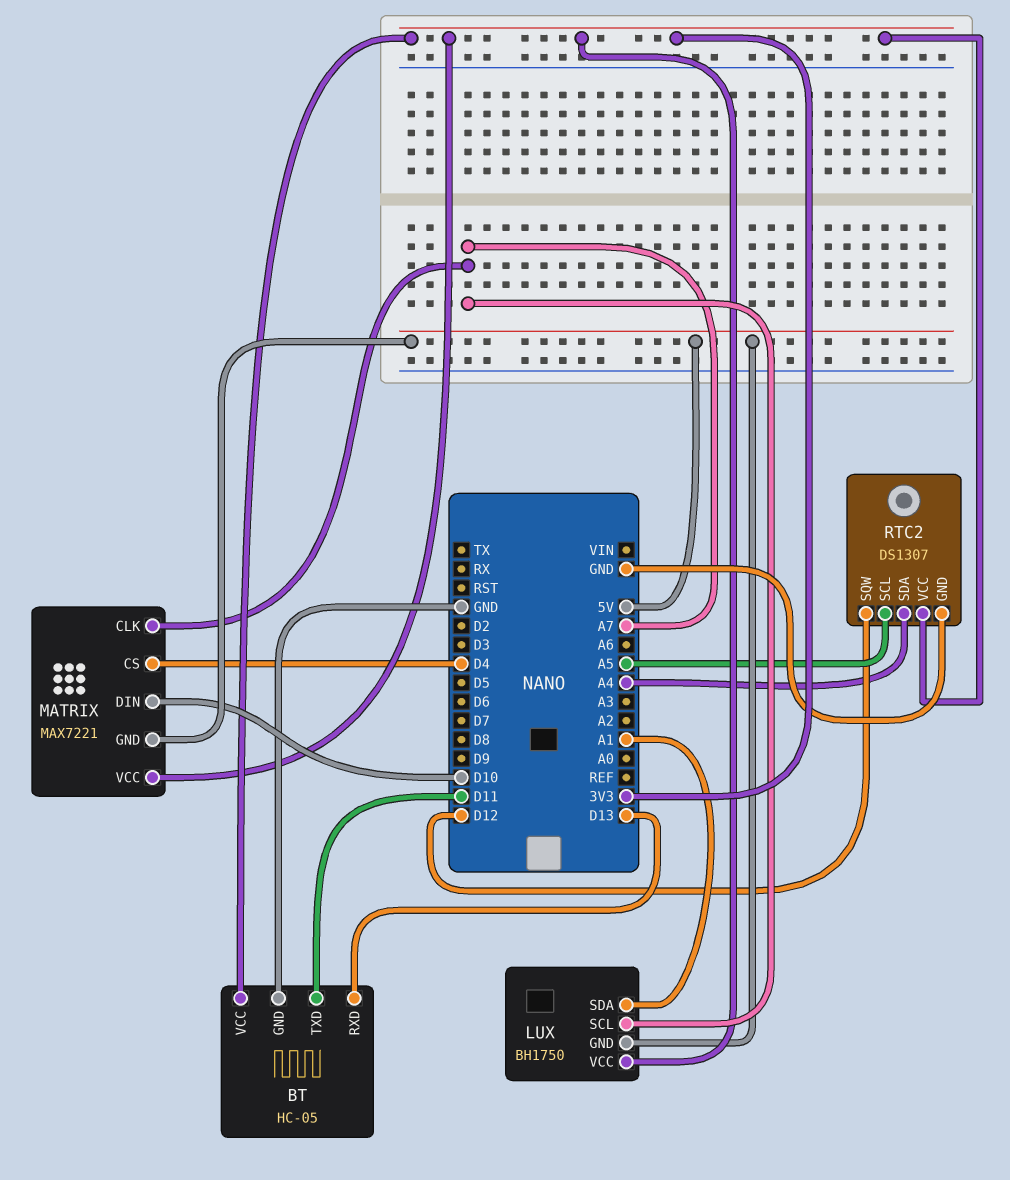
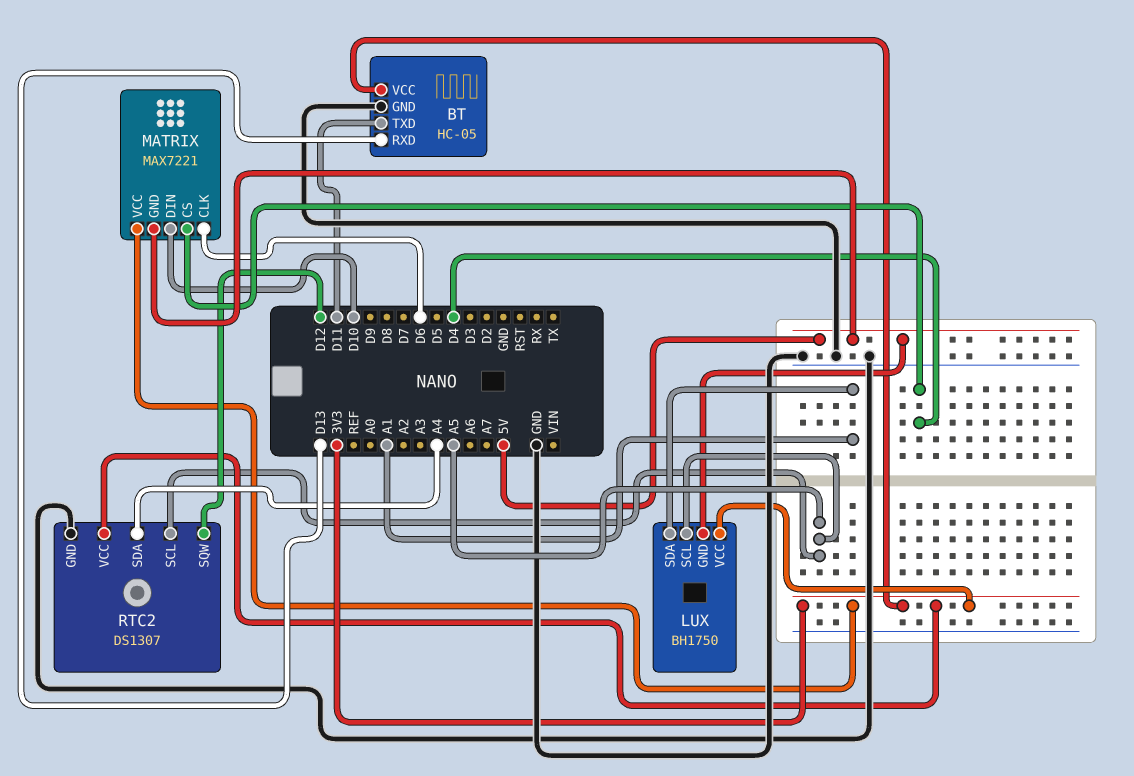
LUX pin SCL: A7 -> A5
MATRIX pin CLK: A7 -> D6

